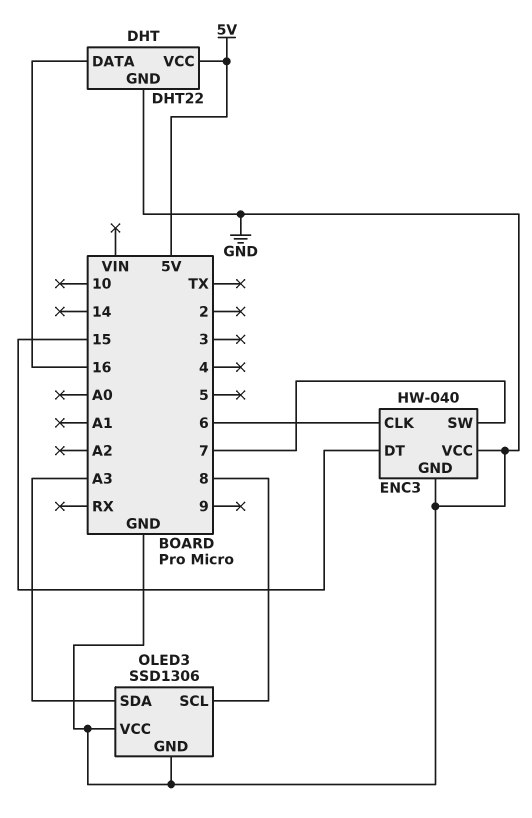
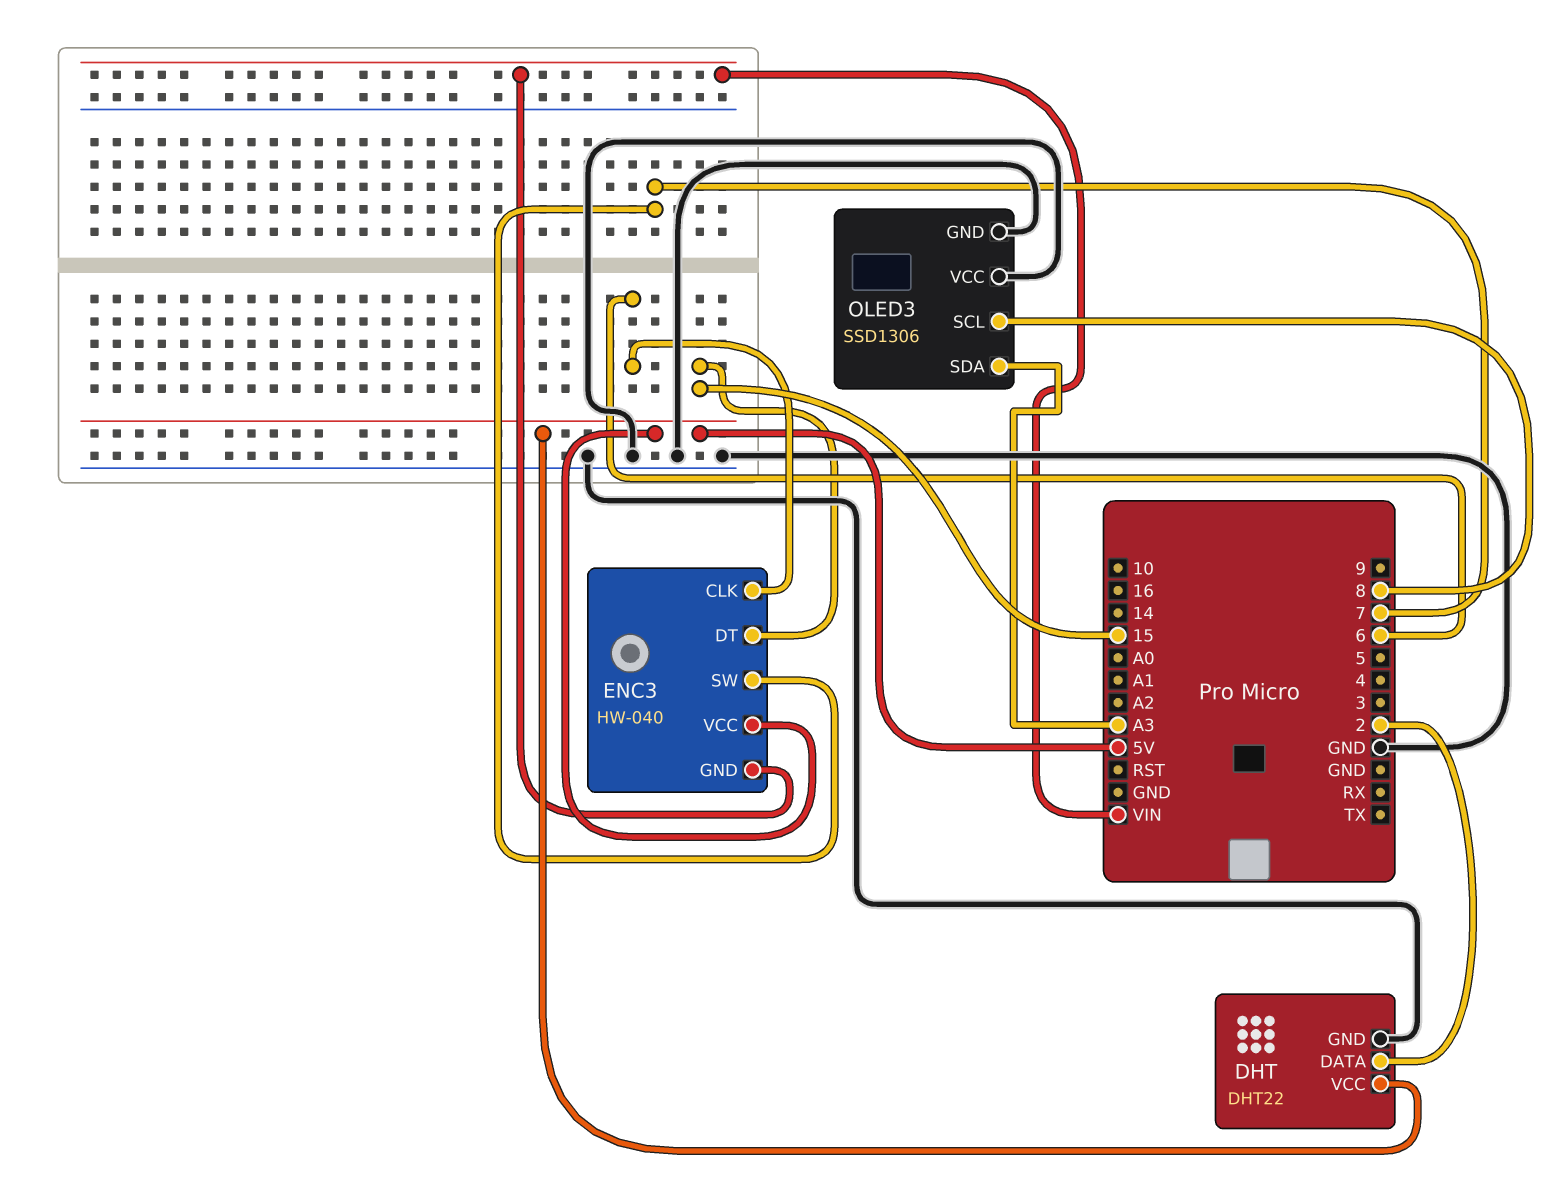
DHT pin DATA: 16 -> 2
ENC3 pin GND: GND -> VIN
ENC3 pin VCC: GND -> 5V

